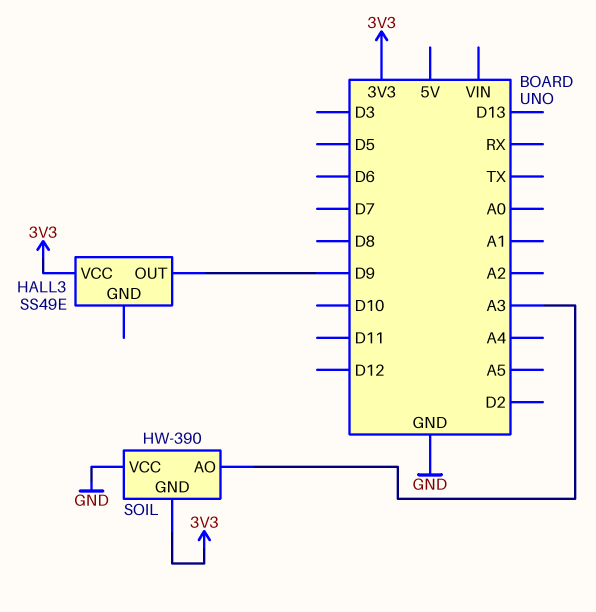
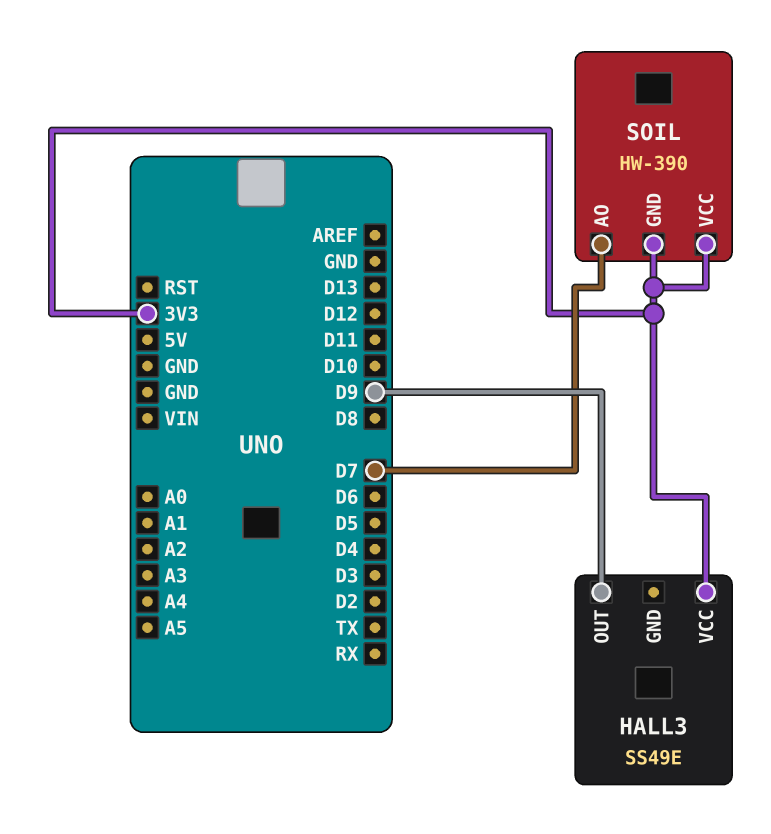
SOIL pin AO: A3 -> D7
SOIL pin VCC: GND -> 3V3

